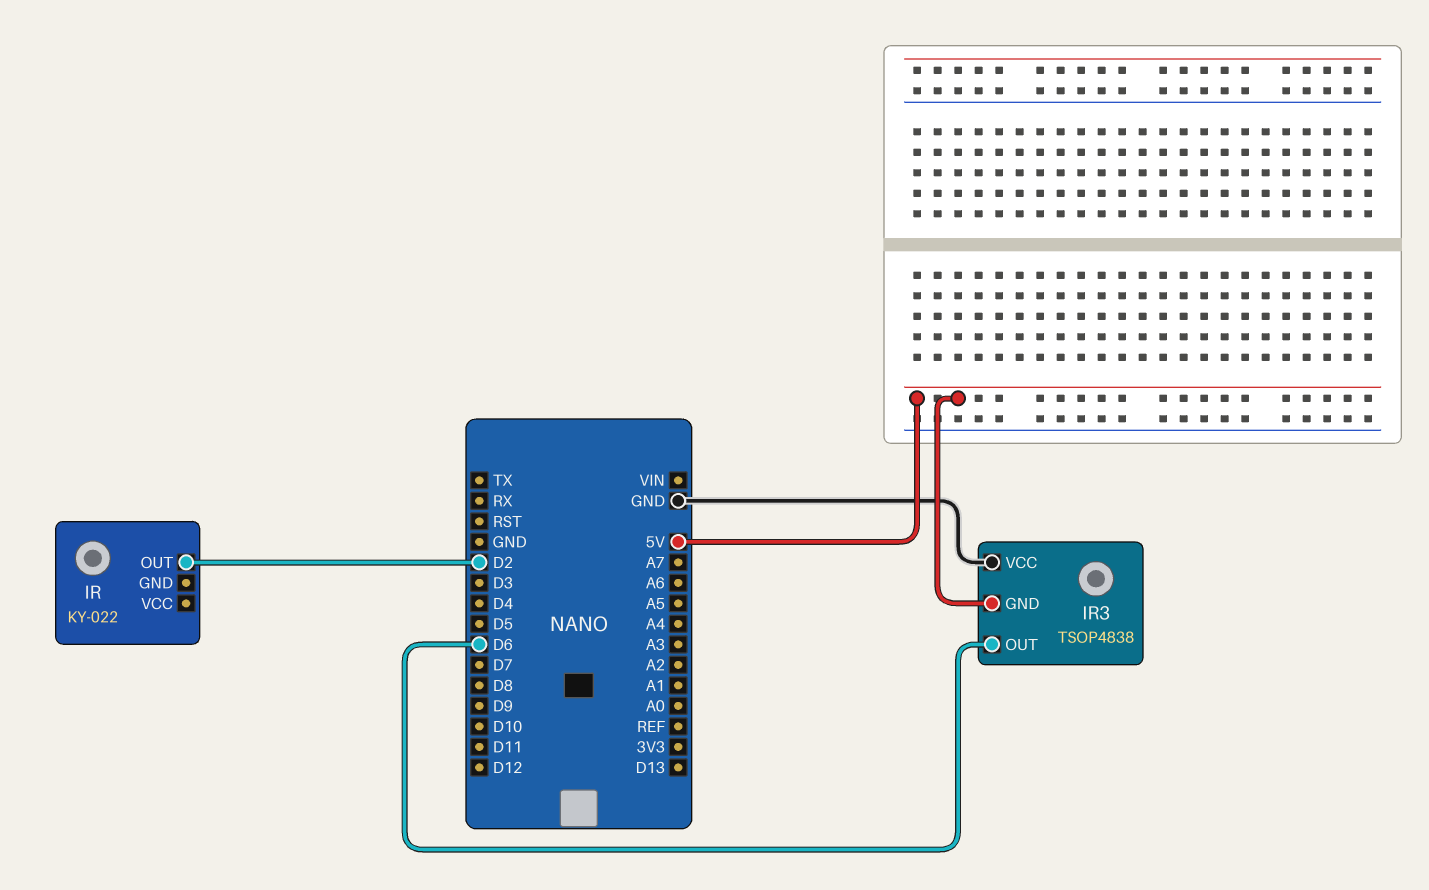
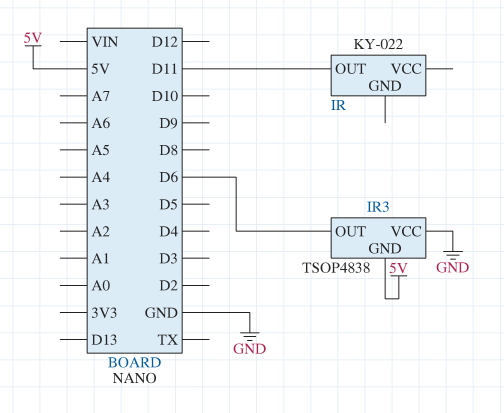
IR pin OUT: D2 -> D11

